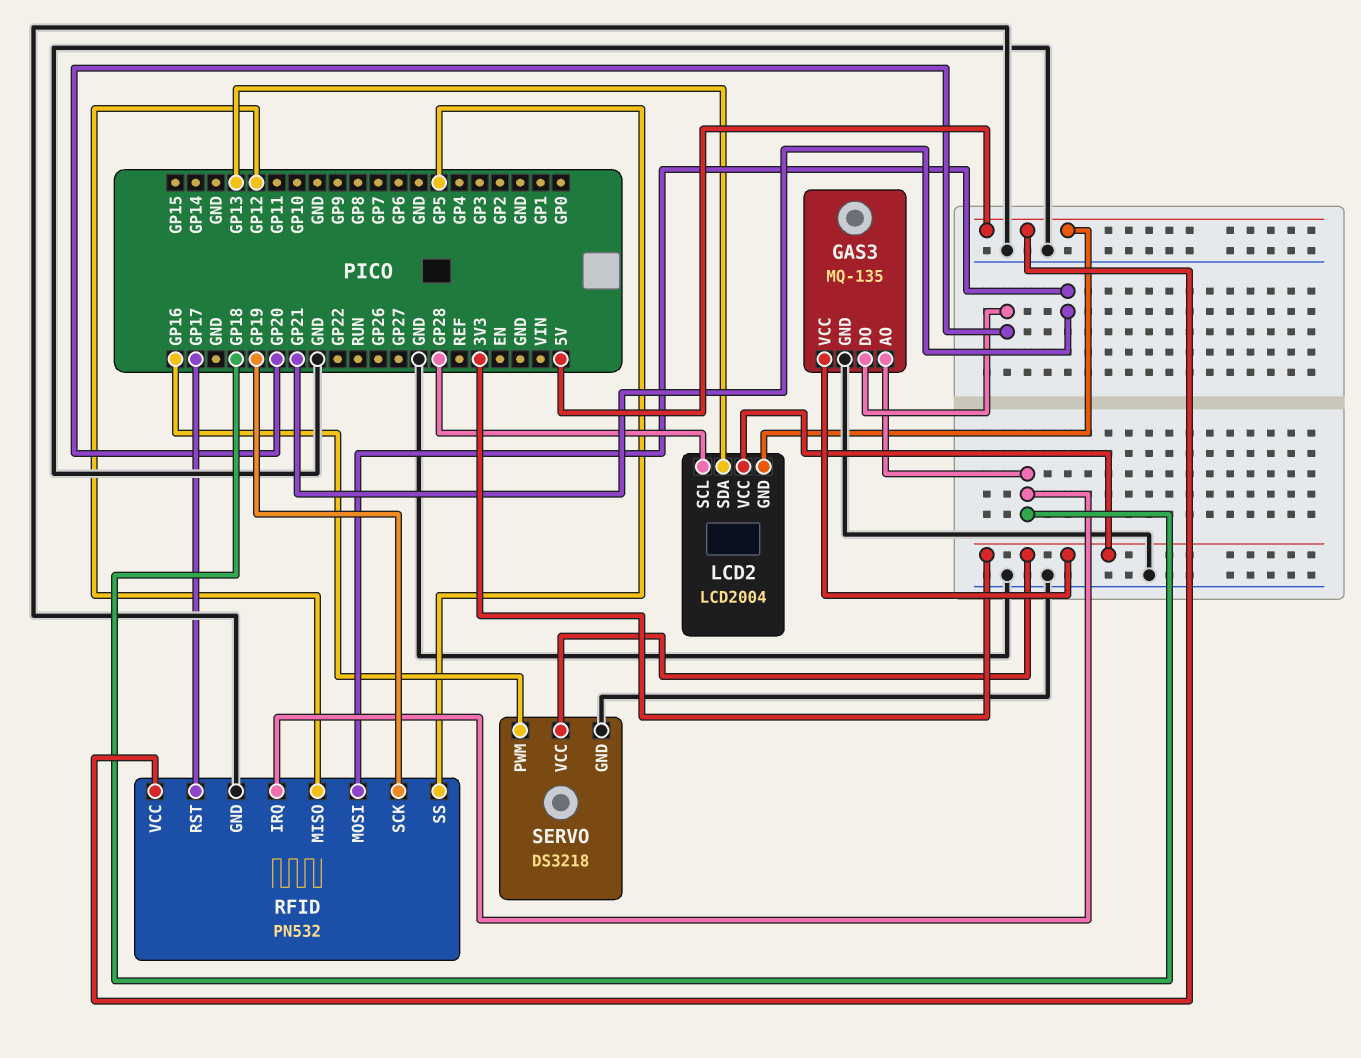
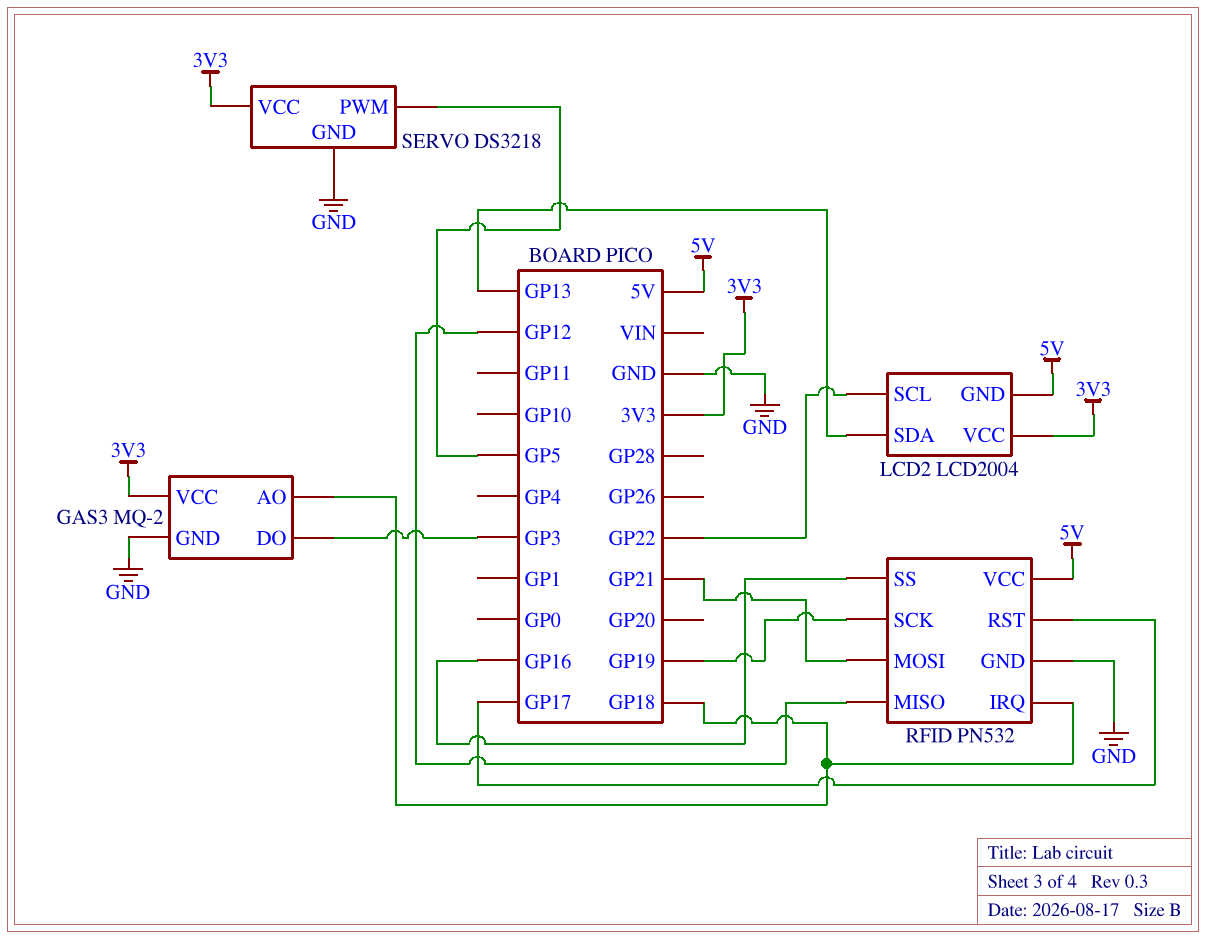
GAS3: MQ-135 -> MQ-2
GAS3 pin DO: GP20 -> GP3
LCD2 pin SCL: GP28 -> GP22
RFID pin SS: GP5 -> GP16
SERVO pin PWM: GP16 -> GP5

